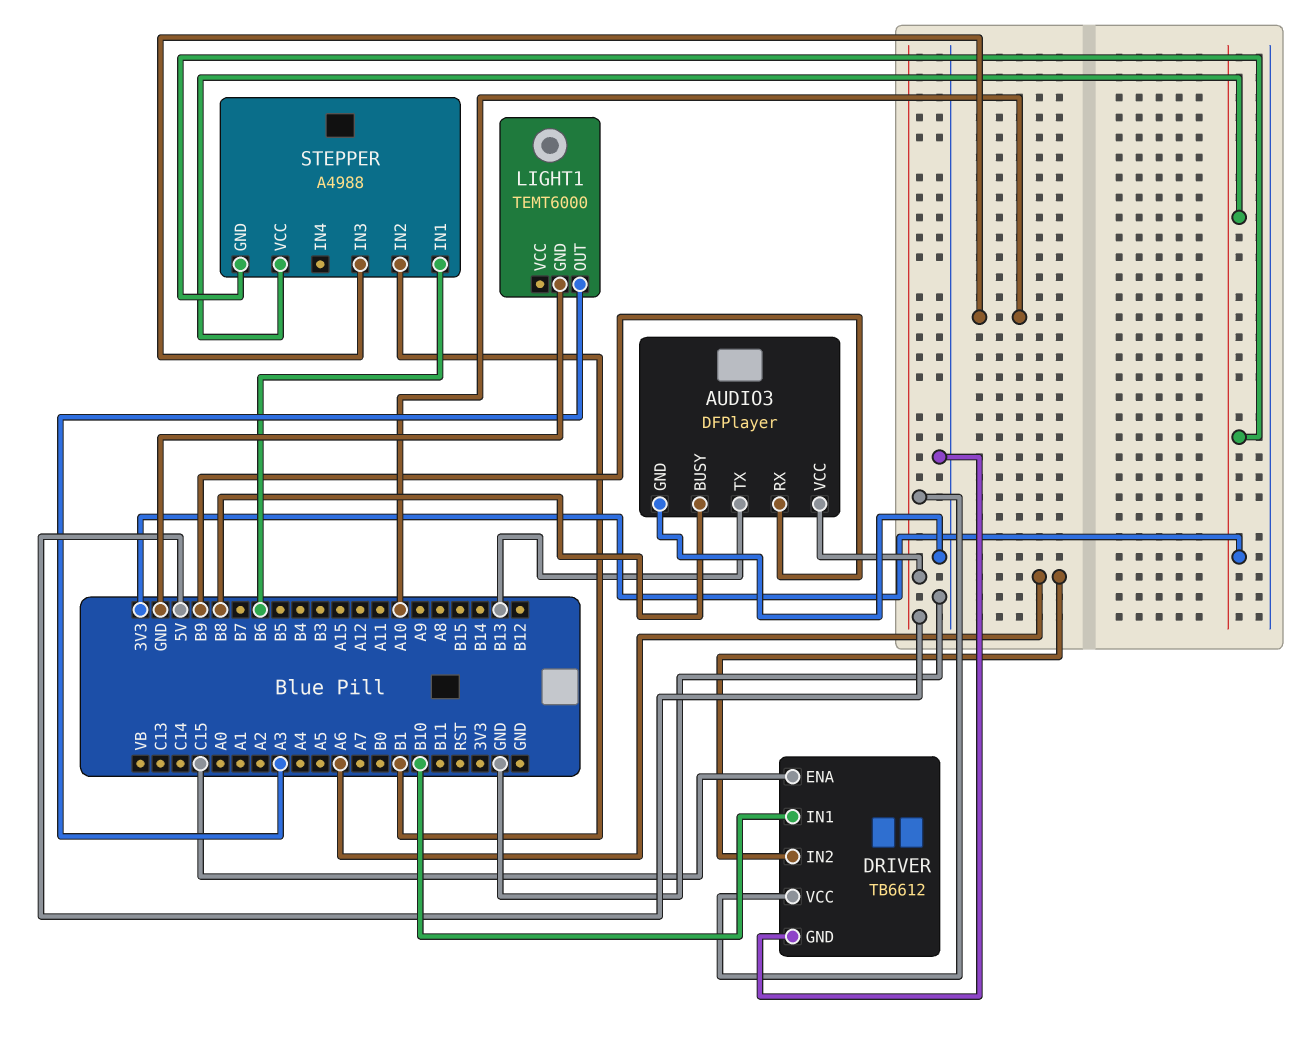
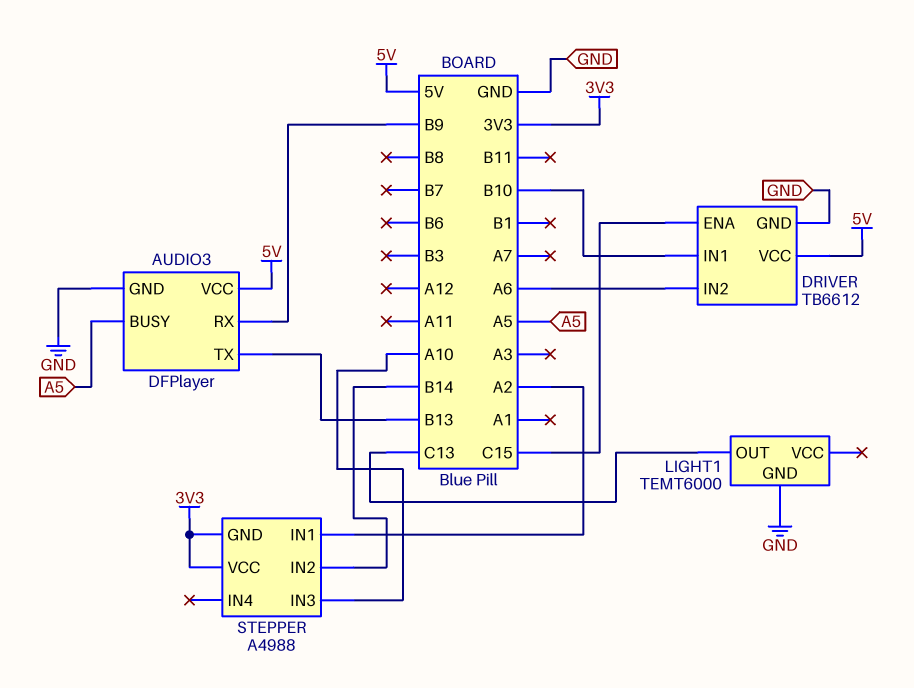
AUDIO3 pin BUSY: B8 -> A5
LIGHT1 pin OUT: A3 -> C13
STEPPER pin IN1: B6 -> A2
STEPPER pin IN2: B1 -> B14

